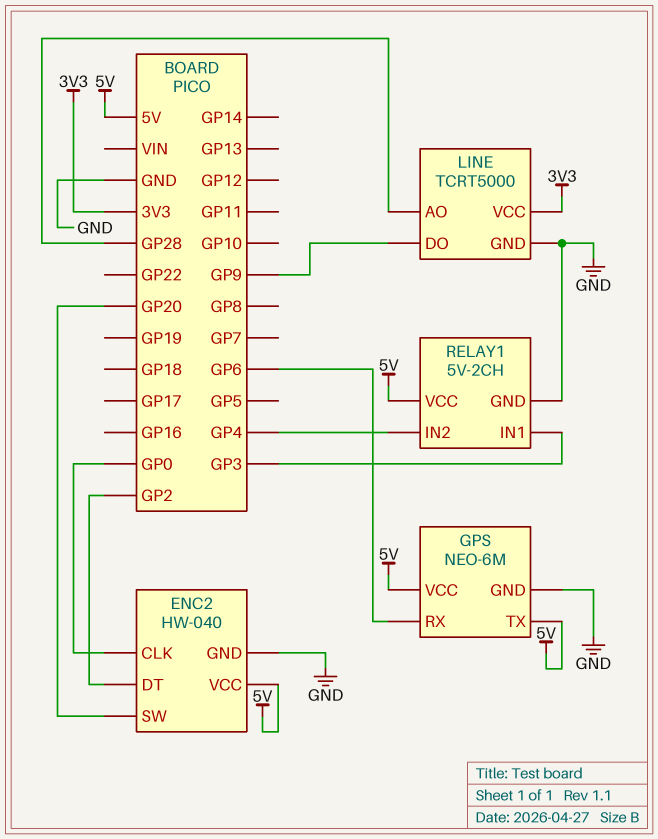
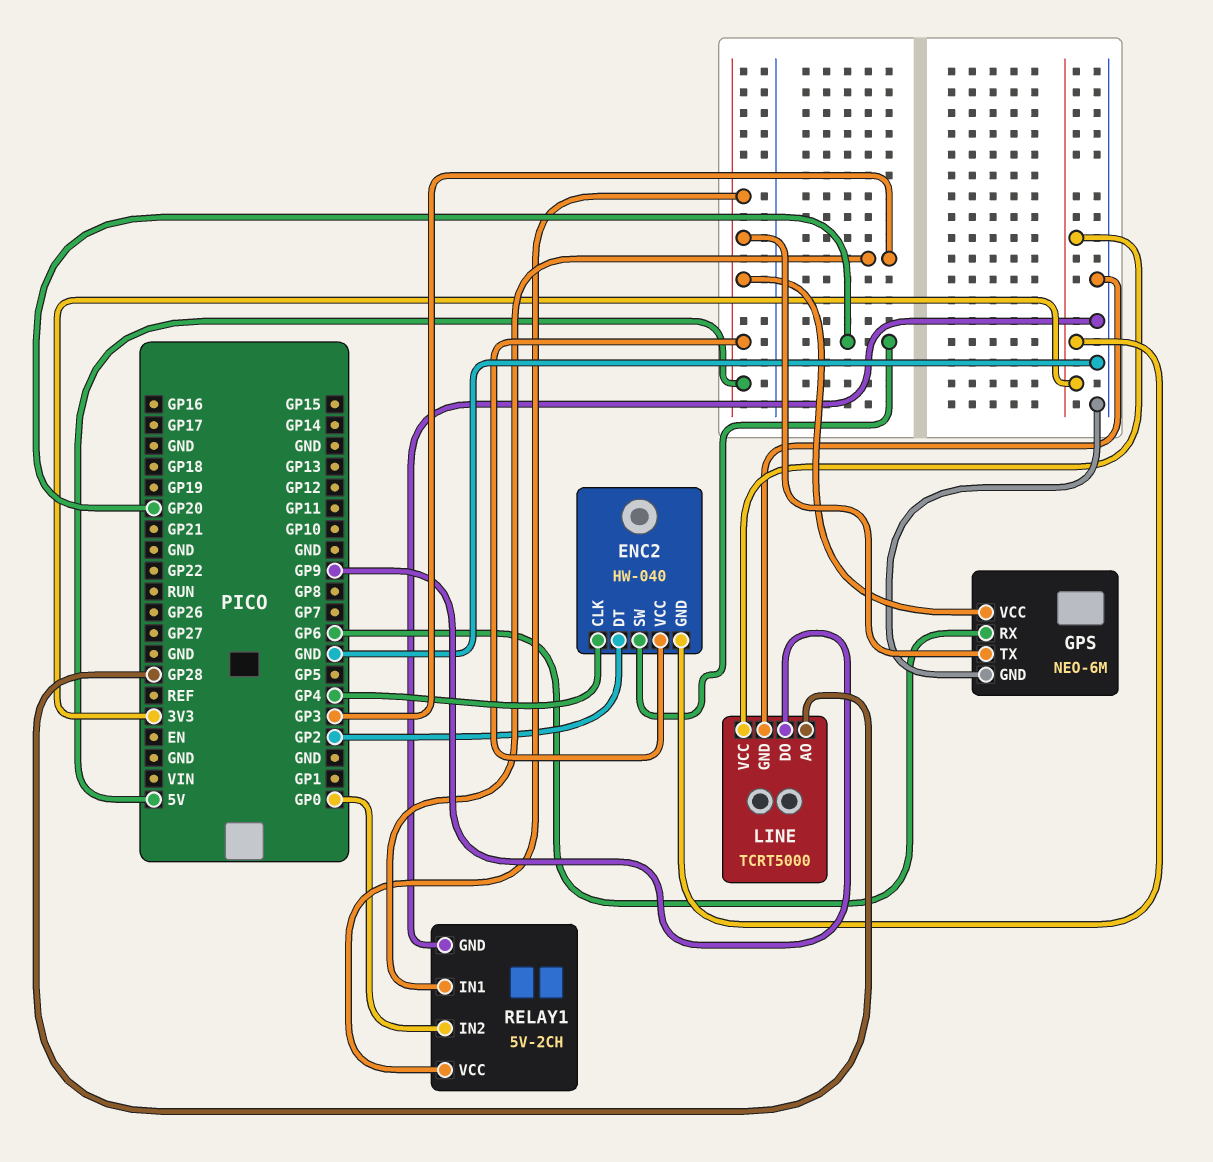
ENC2 pin CLK: GP0 -> GP4
ENC2 pin GND: GND -> 3V3
RELAY1 pin IN2: GP4 -> GP0

